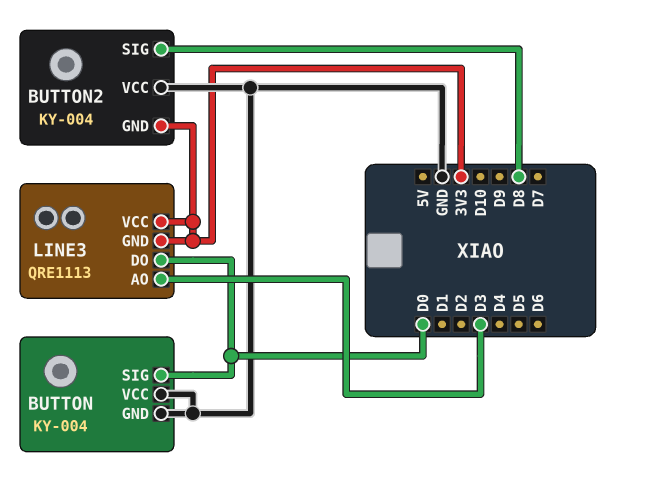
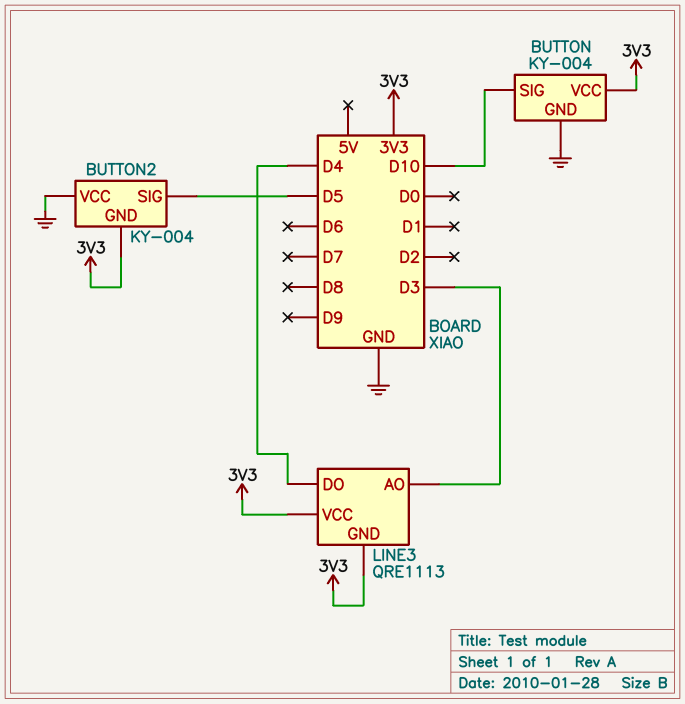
BUTTON pin SIG: D0 -> D10
BUTTON pin VCC: GND -> 3V3
BUTTON2 pin SIG: D8 -> D5
LINE3 pin DO: D0 -> D4

